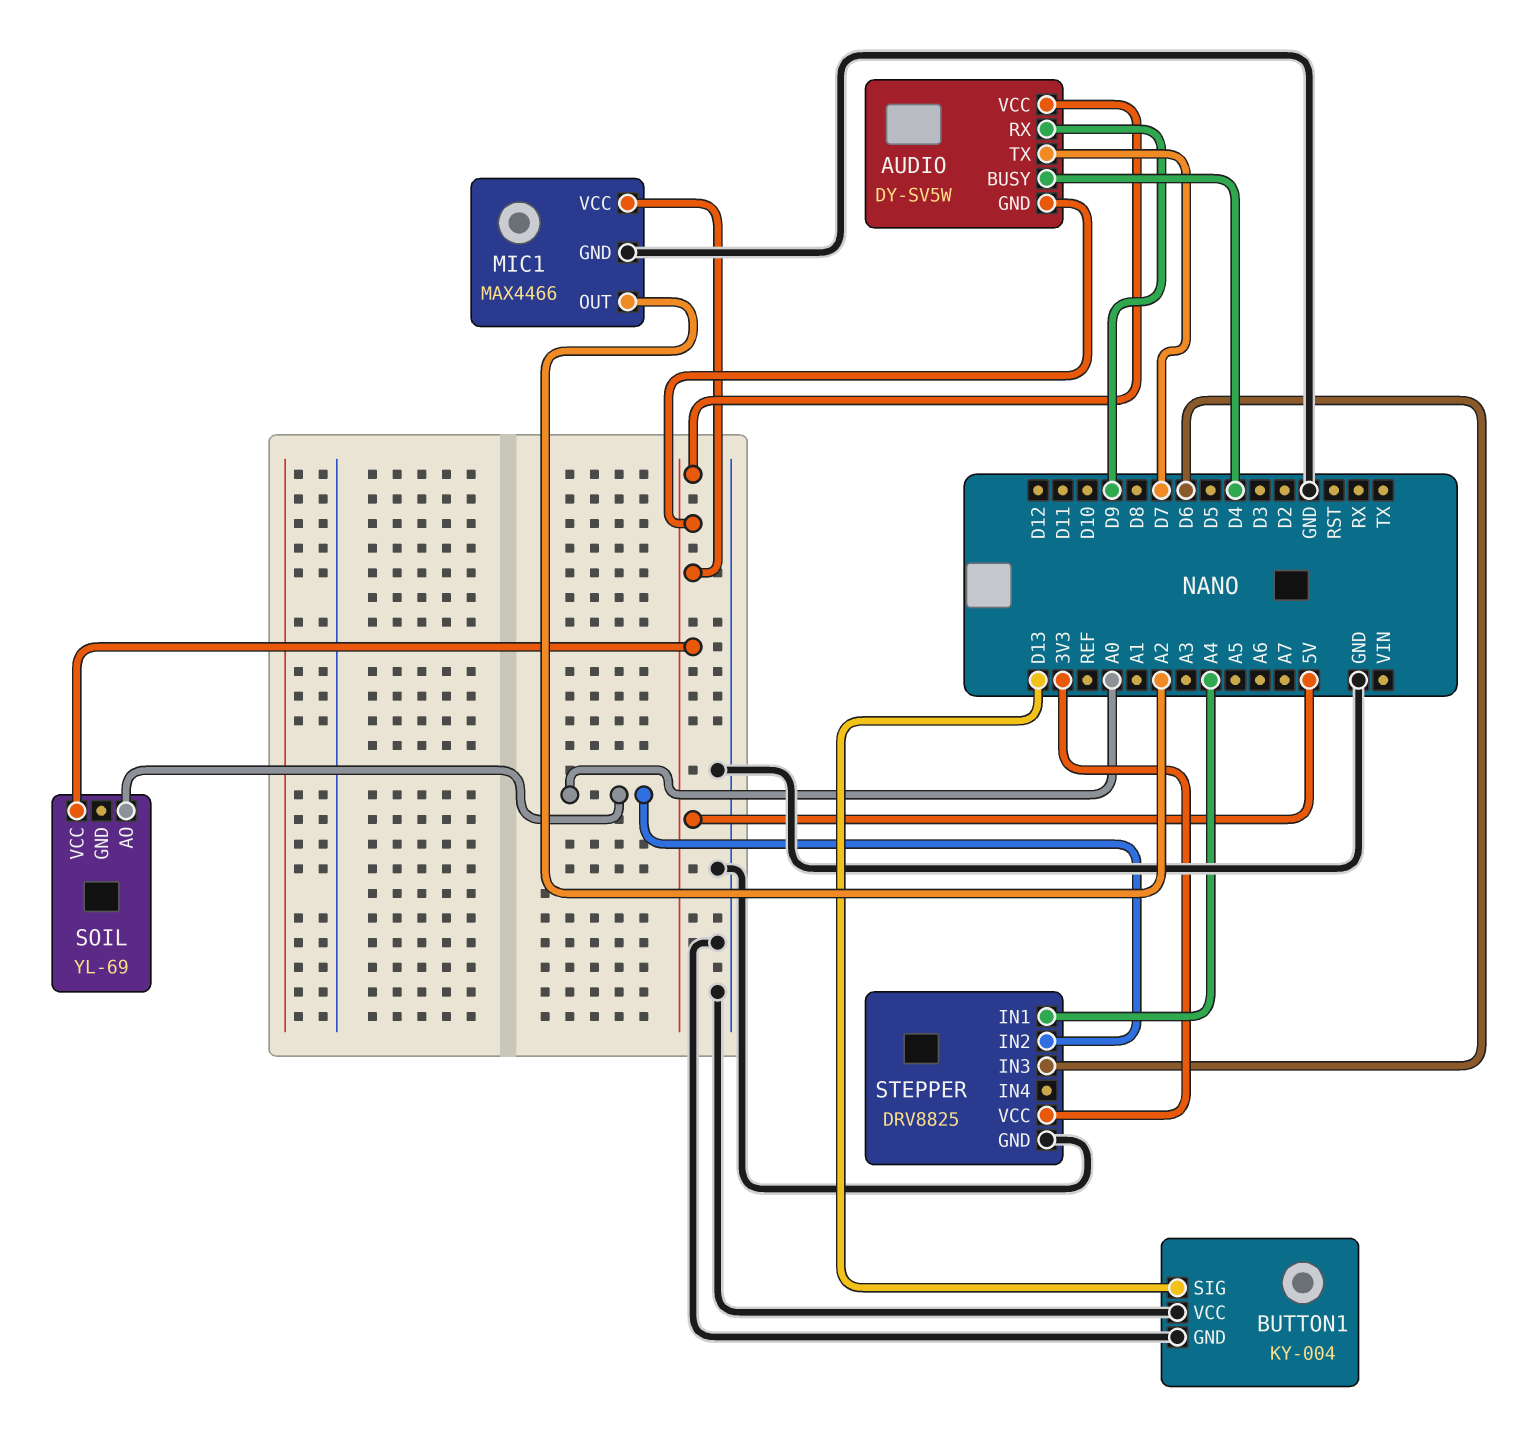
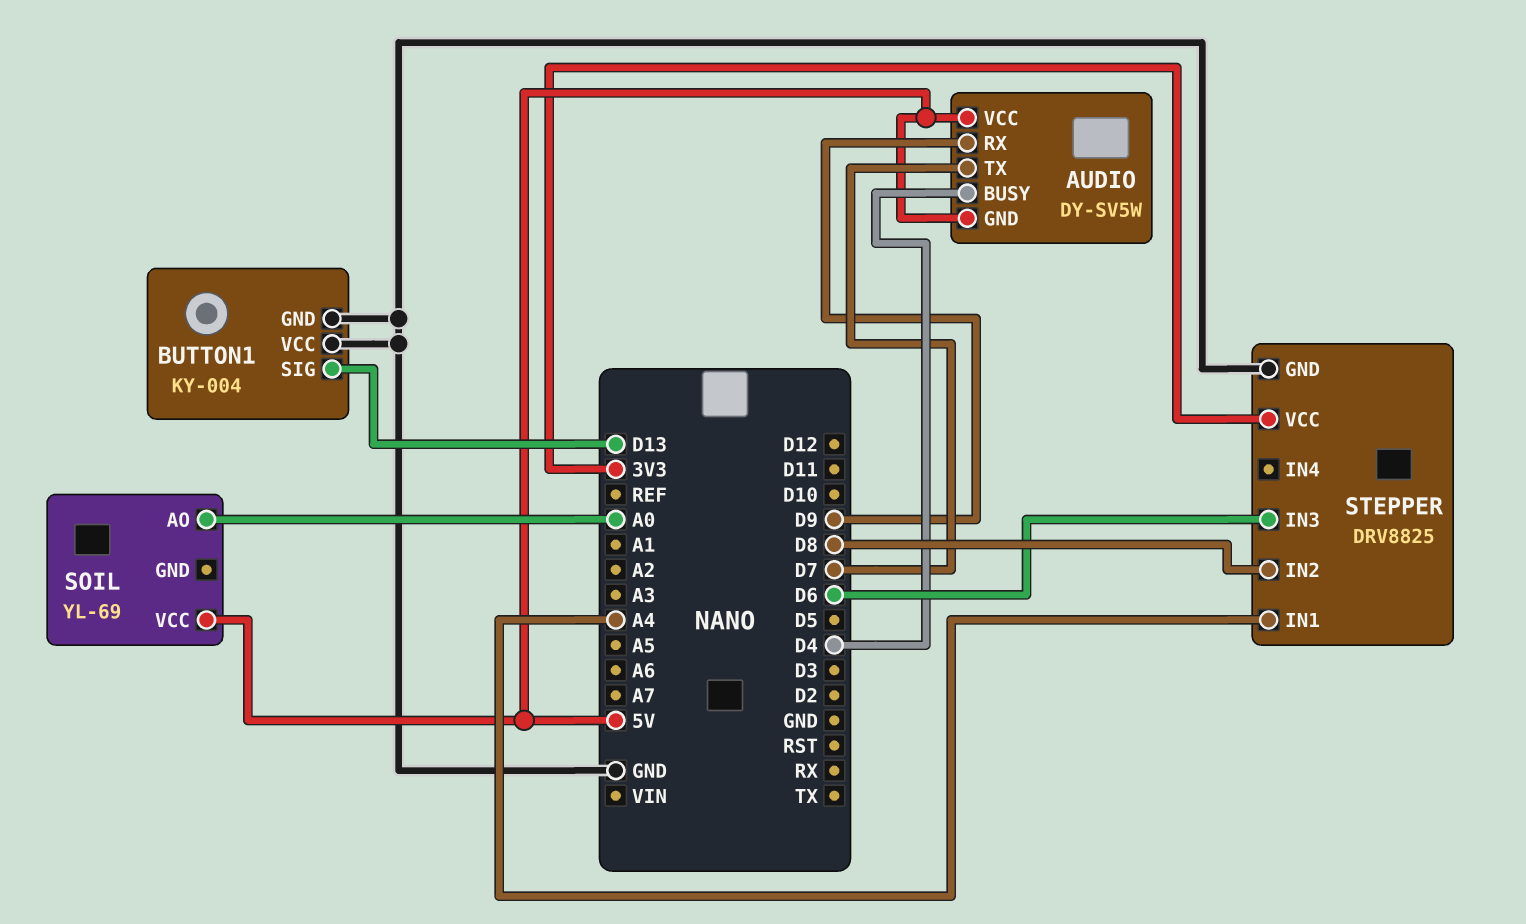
MIC1: MAX4466 -> none
MIC1 pin GND: GND -> none
MIC1 pin OUT: A2 -> none
MIC1 pin VCC: 5V -> none
STEPPER pin IN2: A0 -> D8

